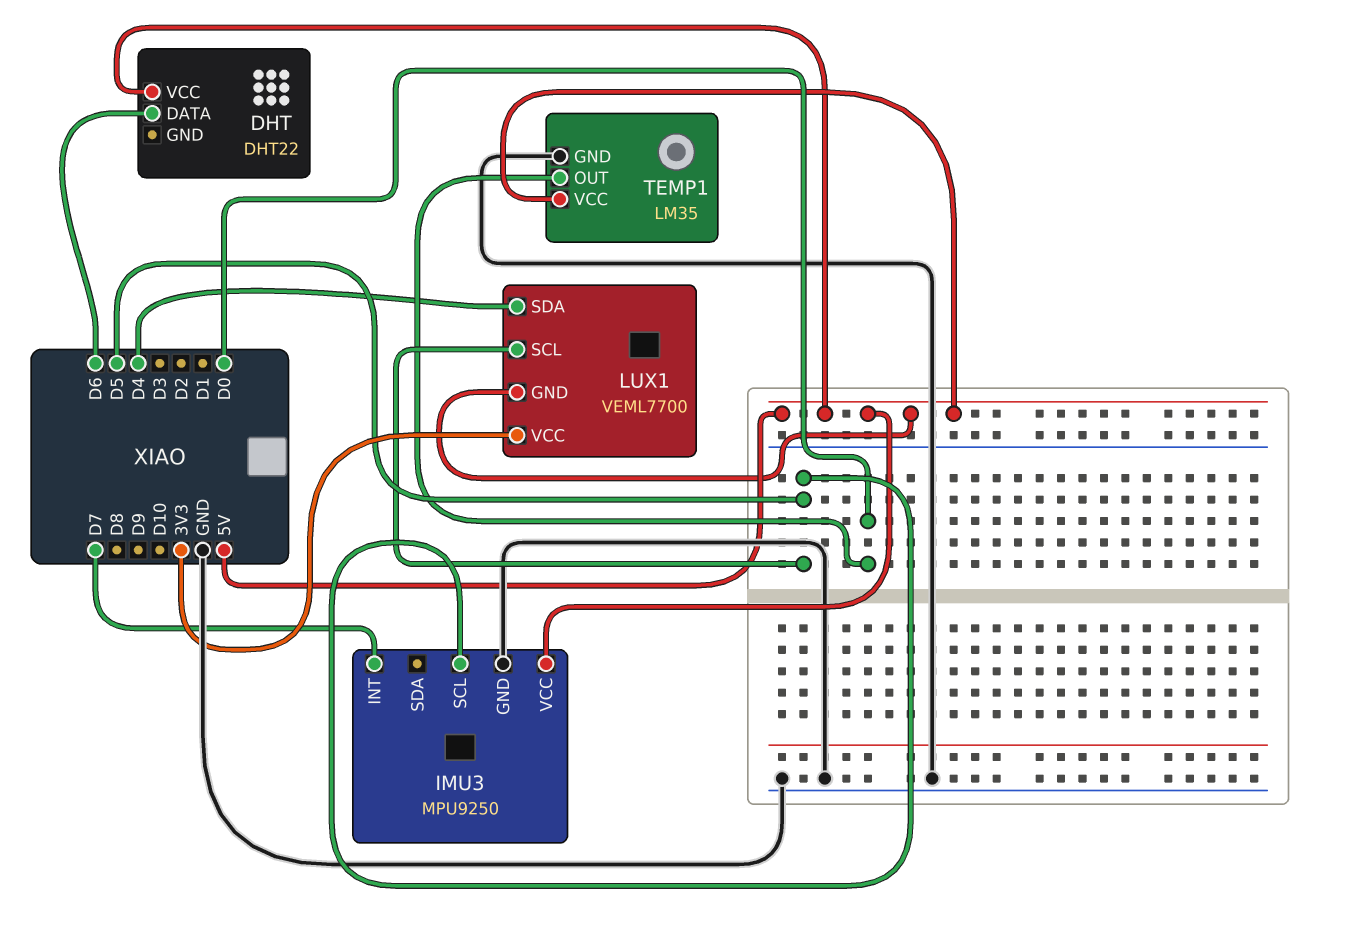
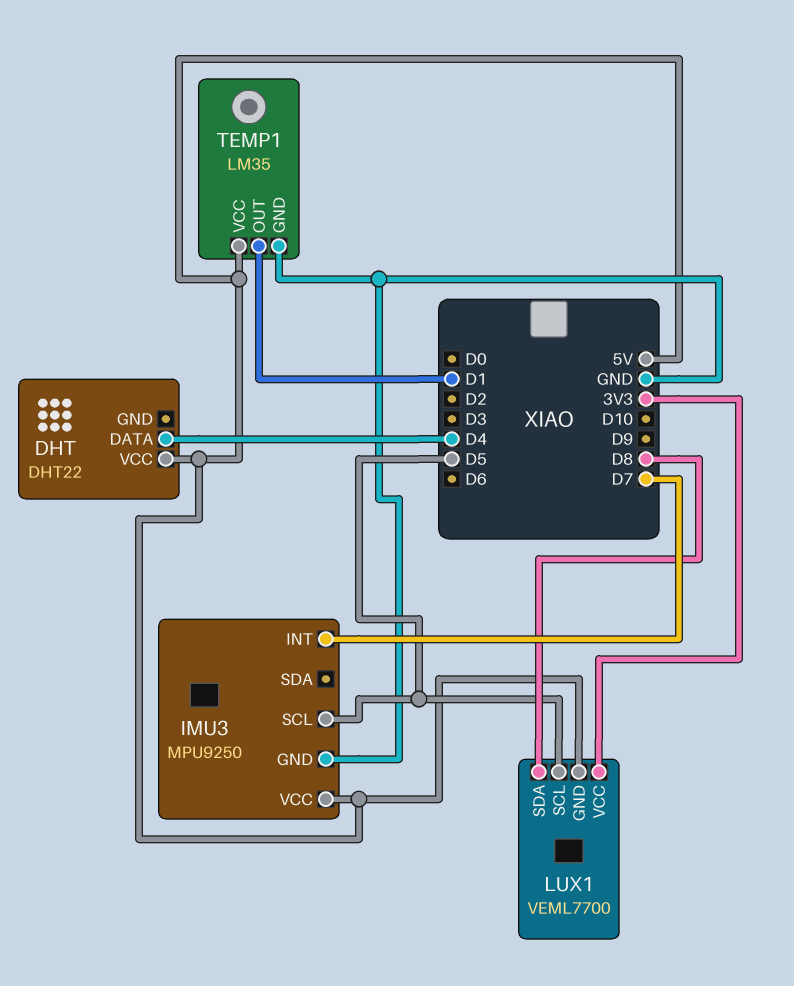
DHT pin DATA: D6 -> D4
LUX1 pin SDA: D4 -> D8
TEMP1 pin OUT: D0 -> D1

